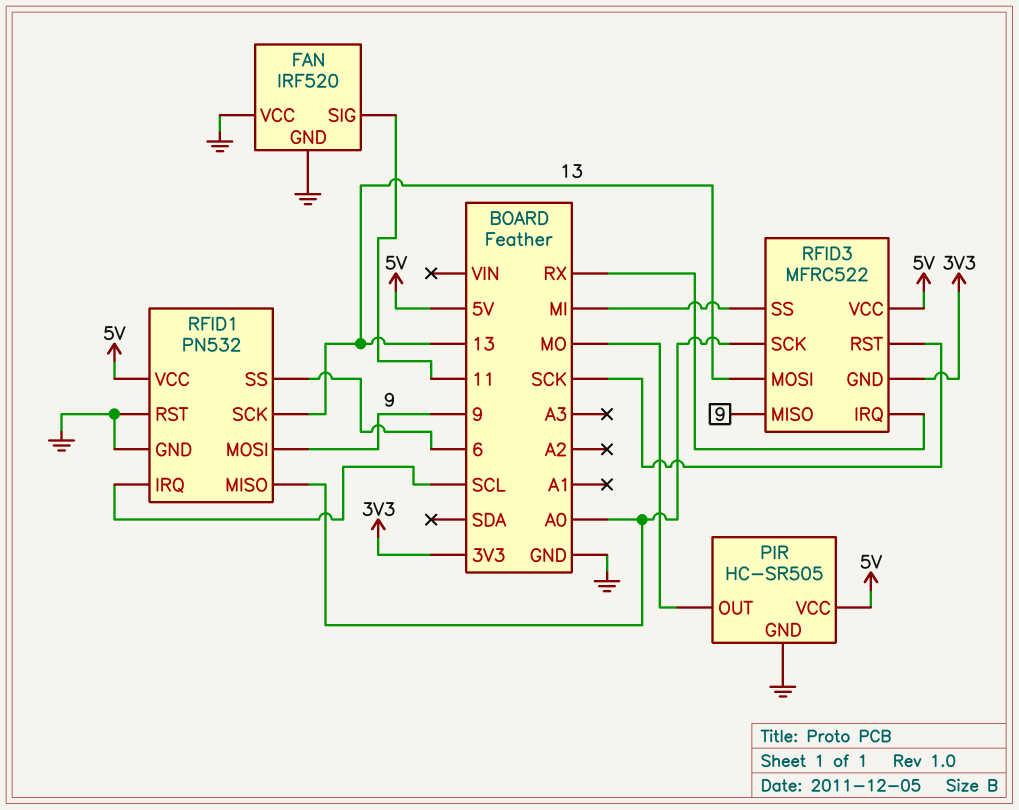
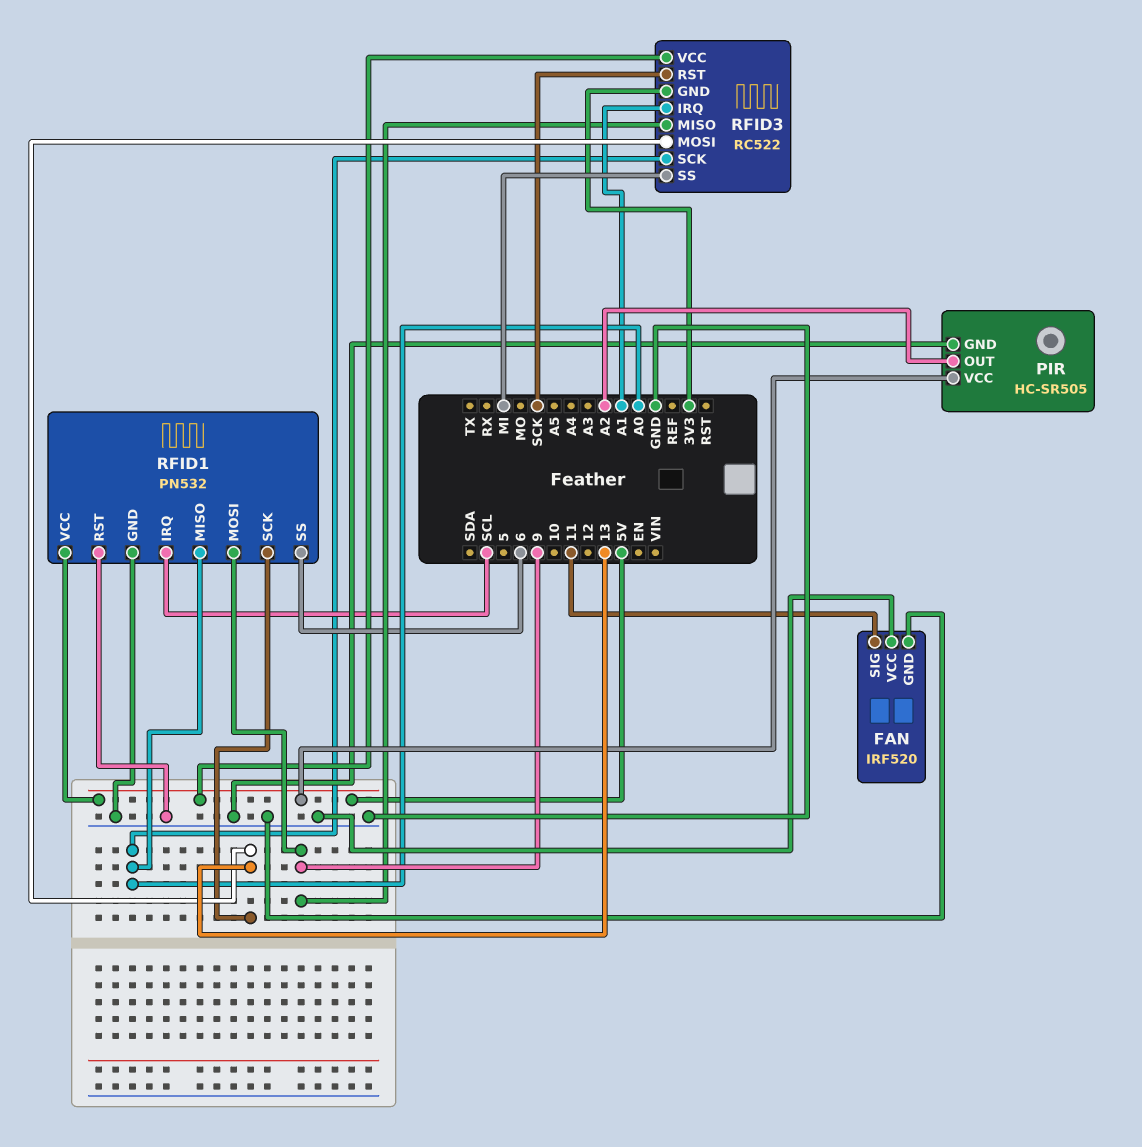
PIR pin OUT: MO -> A2
RFID3: MFRC522 -> RC522
RFID3 pin IRQ: RX -> A1

